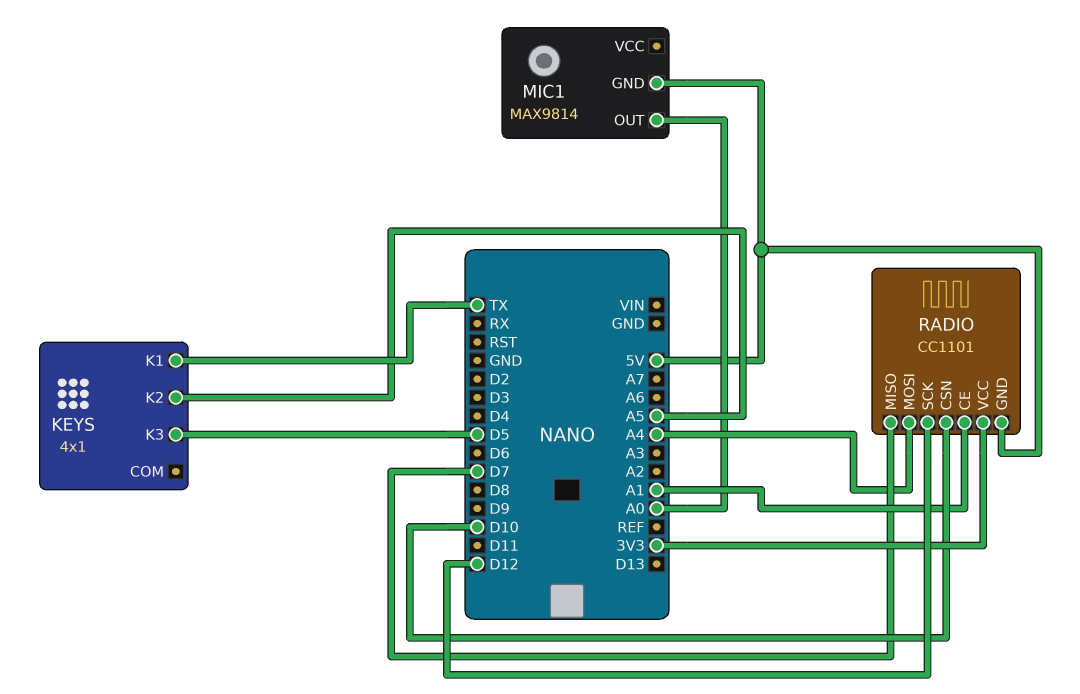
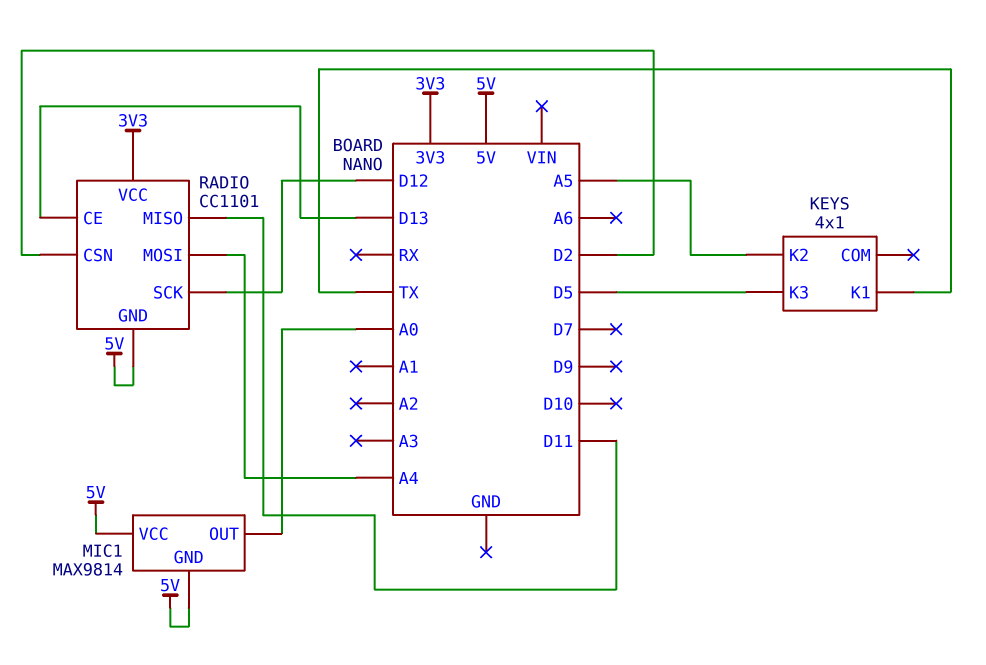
MIC1 pin VCC: none -> 5V
RADIO pin CE: A1 -> D13
RADIO pin CSN: D10 -> D2
RADIO pin MISO: D7 -> D11

